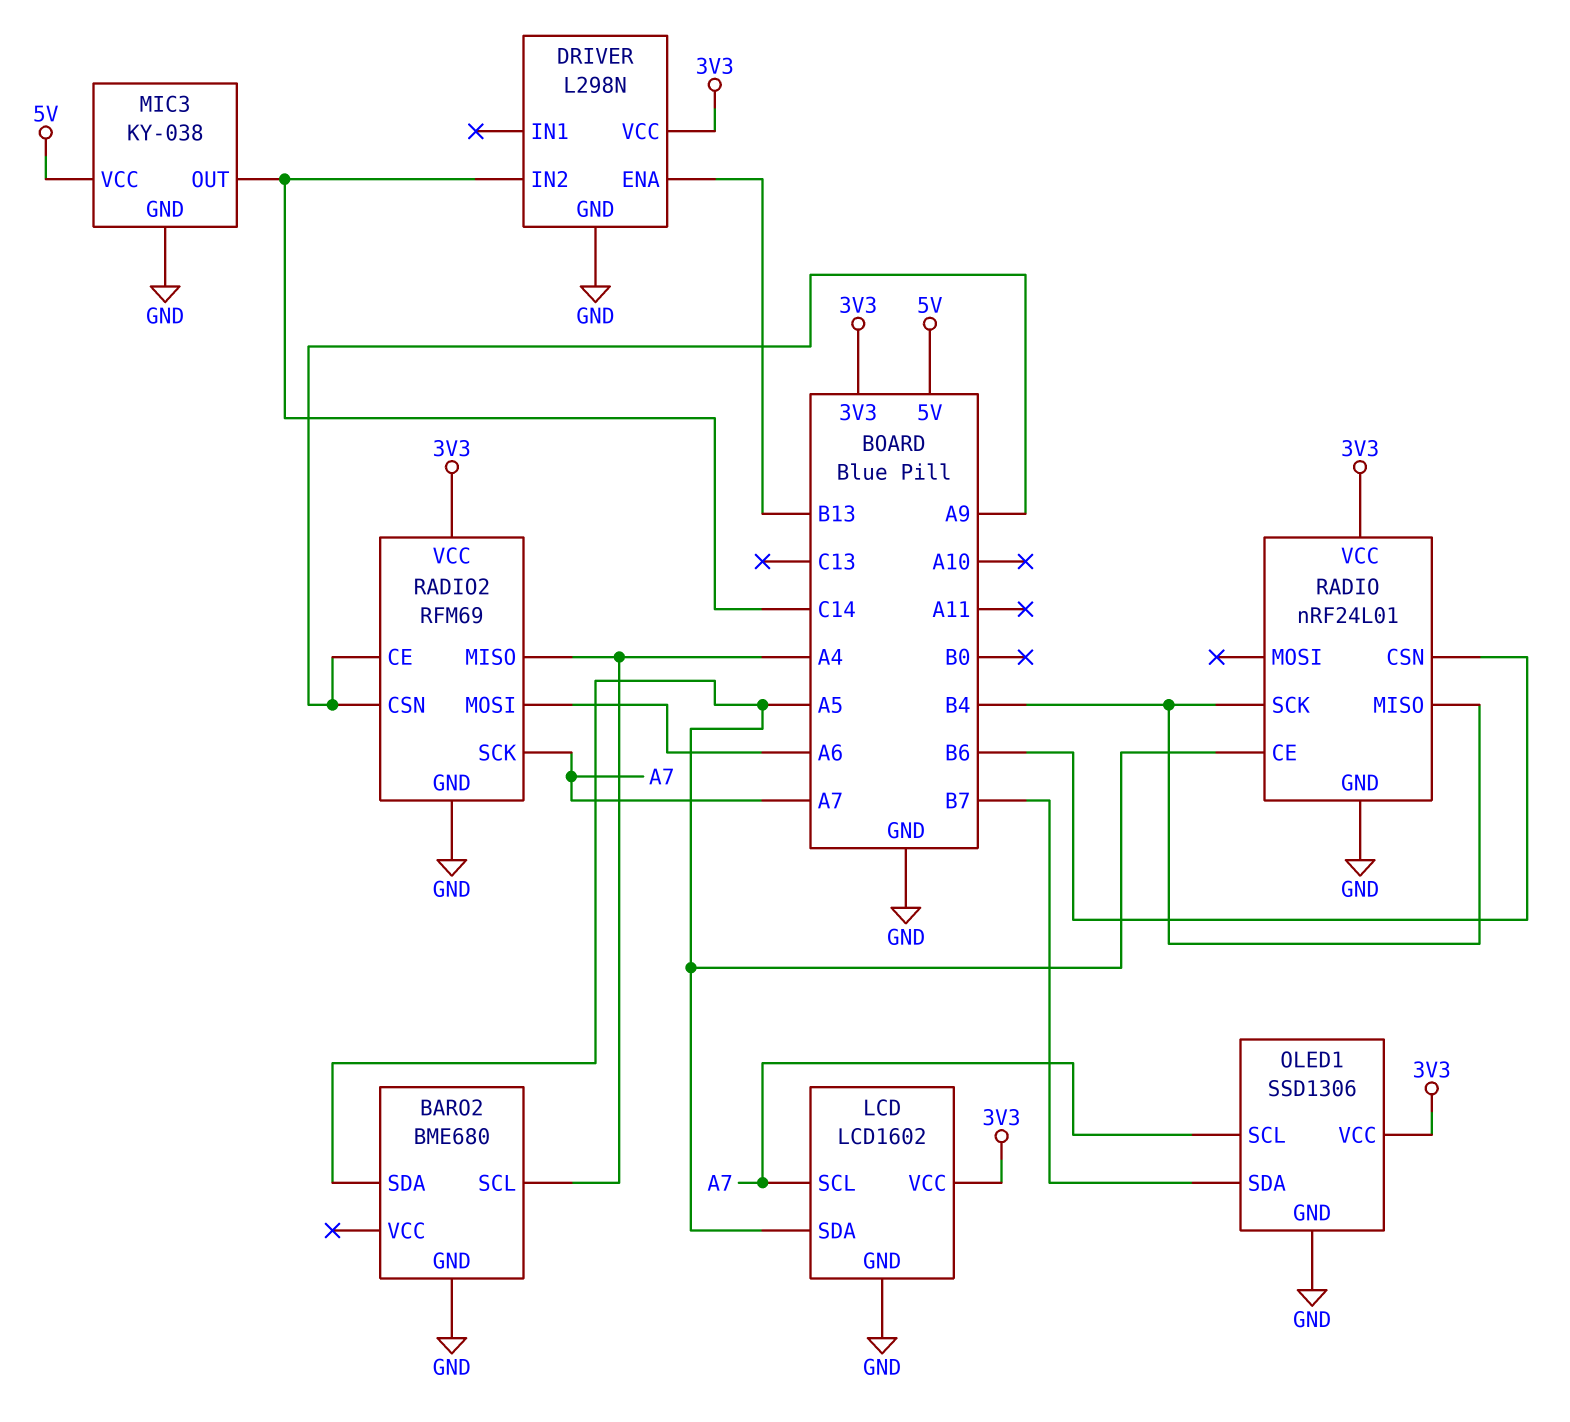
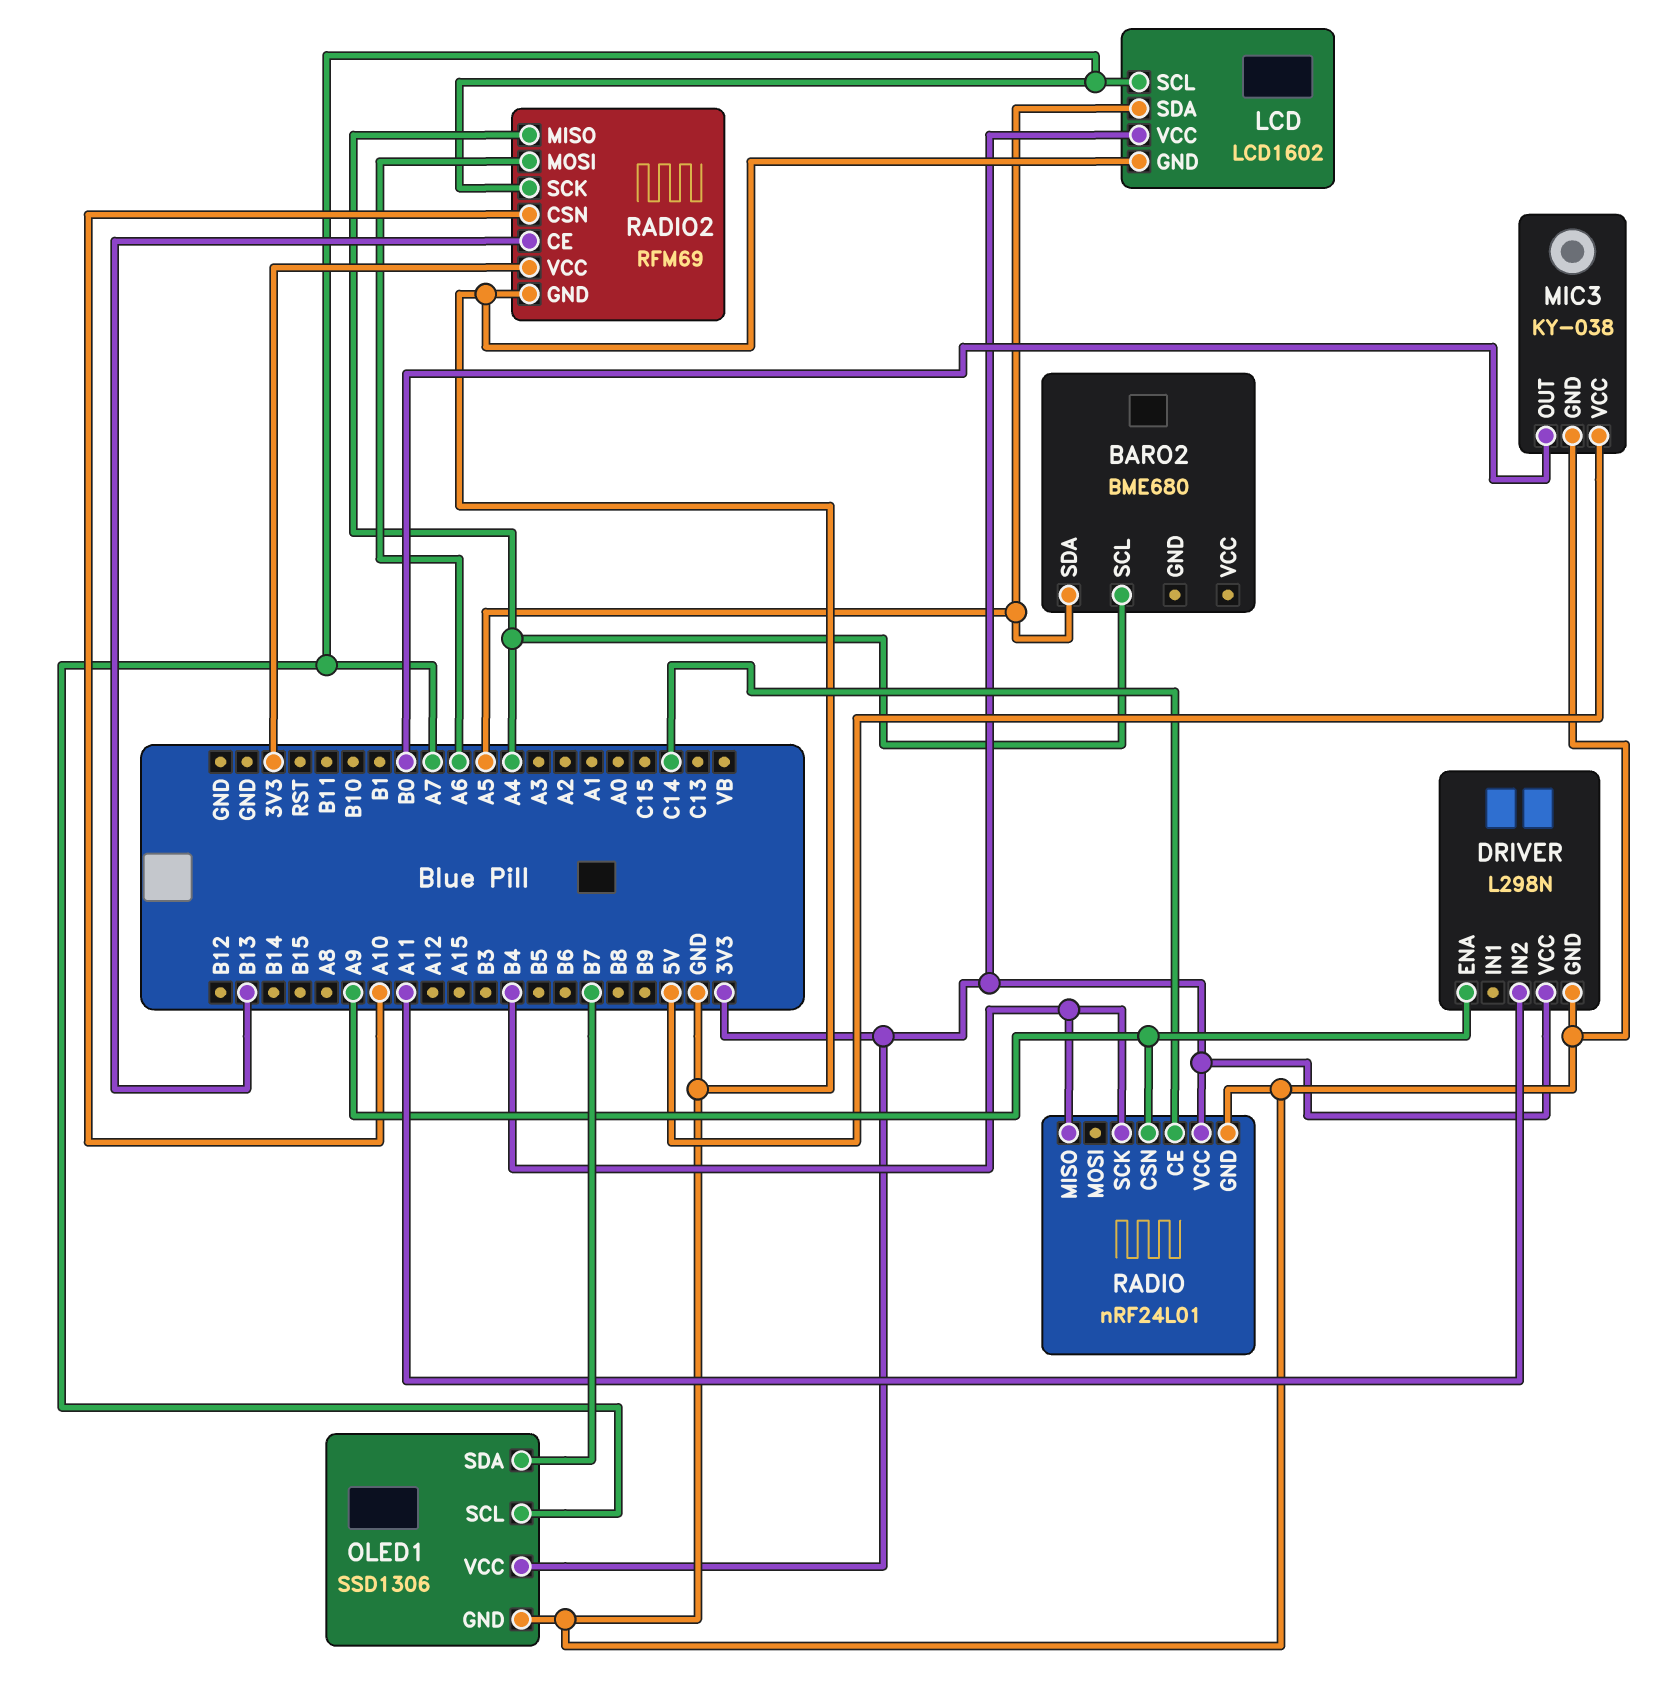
BARO2 pin GND: GND -> none
DRIVER pin ENA: B13 -> A9
DRIVER pin IN2: C14 -> A11
MIC3 pin OUT: C14 -> B0
RADIO pin CE: A5 -> C14
RADIO pin CSN: B6 -> A9
RADIO2 pin CE: A9 -> B13
RADIO2 pin CSN: A9 -> A10

